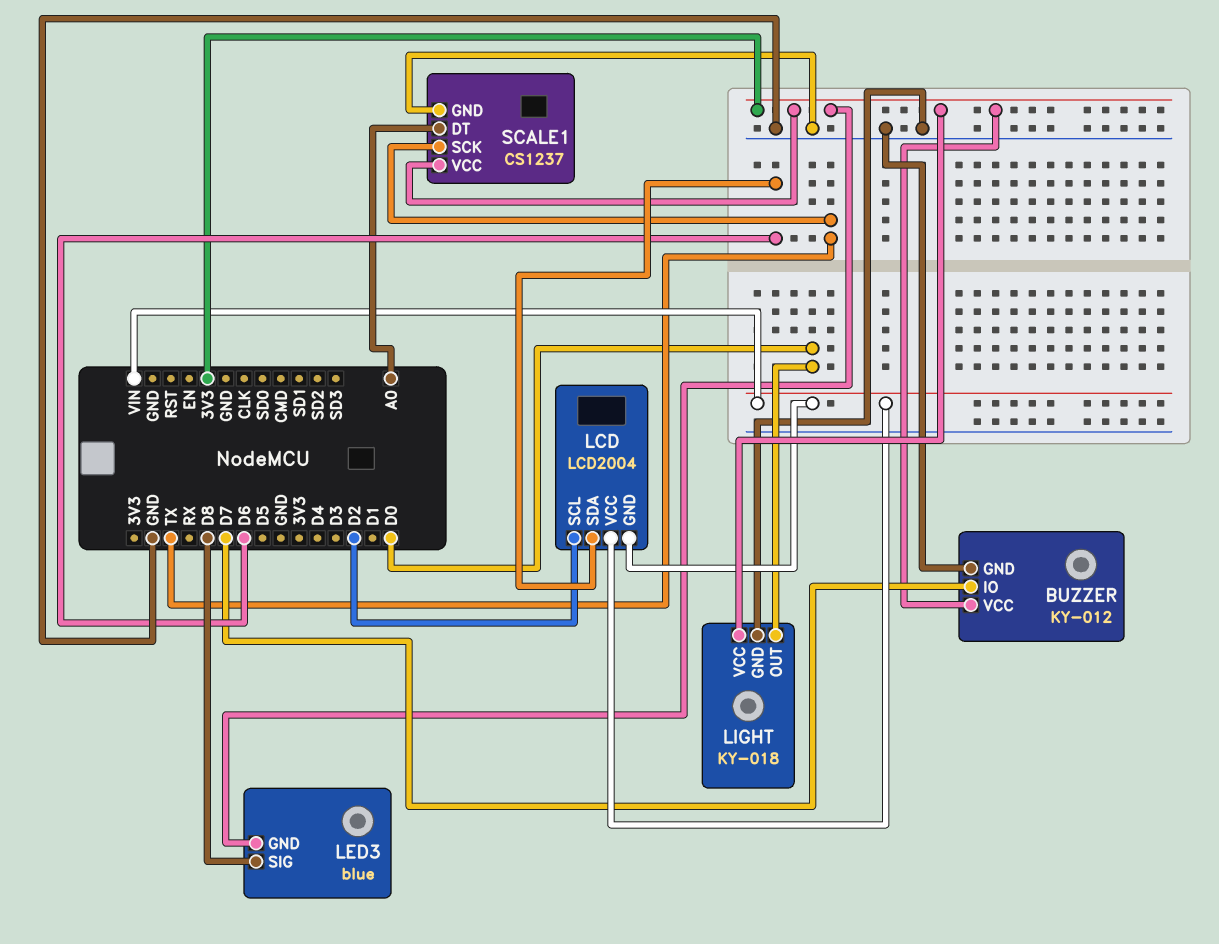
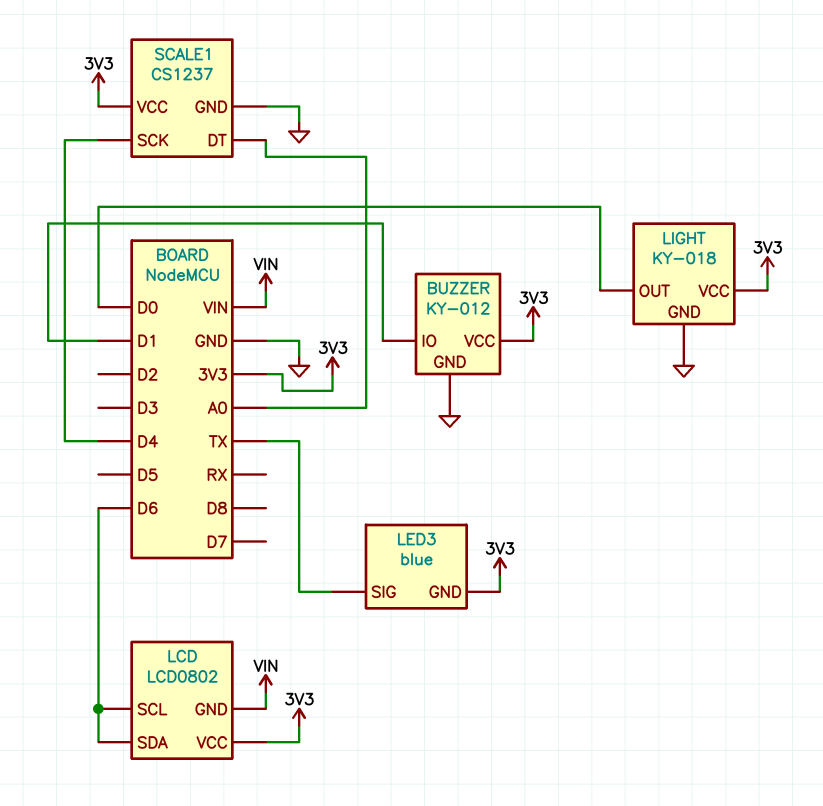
BUZZER pin IO: D7 -> D1
LCD: LCD2004 -> LCD0802
LCD pin SCL: D2 -> D6
LCD pin VCC: VIN -> 3V3
LED3 pin SIG: D8 -> TX
SCALE1 pin SCK: TX -> D4

